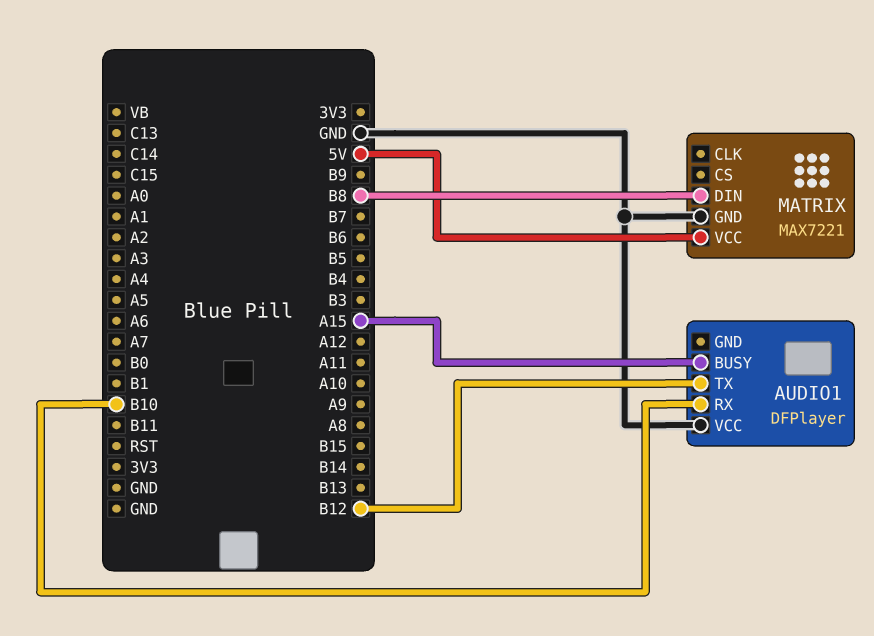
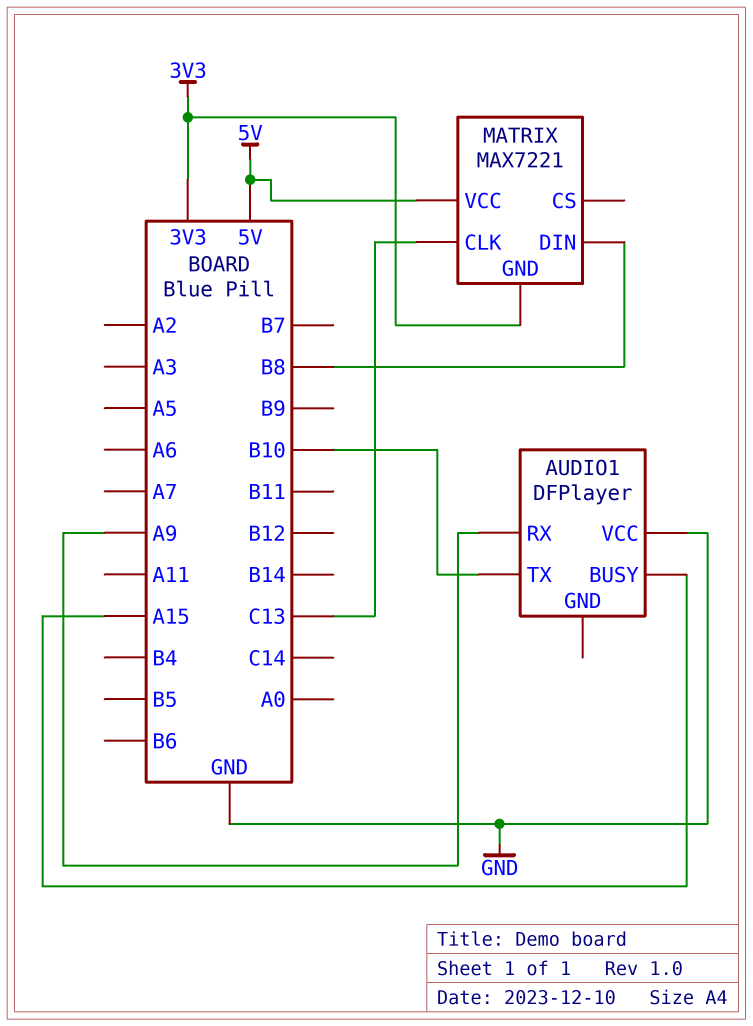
AUDIO1 pin RX: B10 -> A9
AUDIO1 pin TX: B12 -> B10
MATRIX pin CLK: none -> C13
MATRIX pin GND: GND -> 3V3

